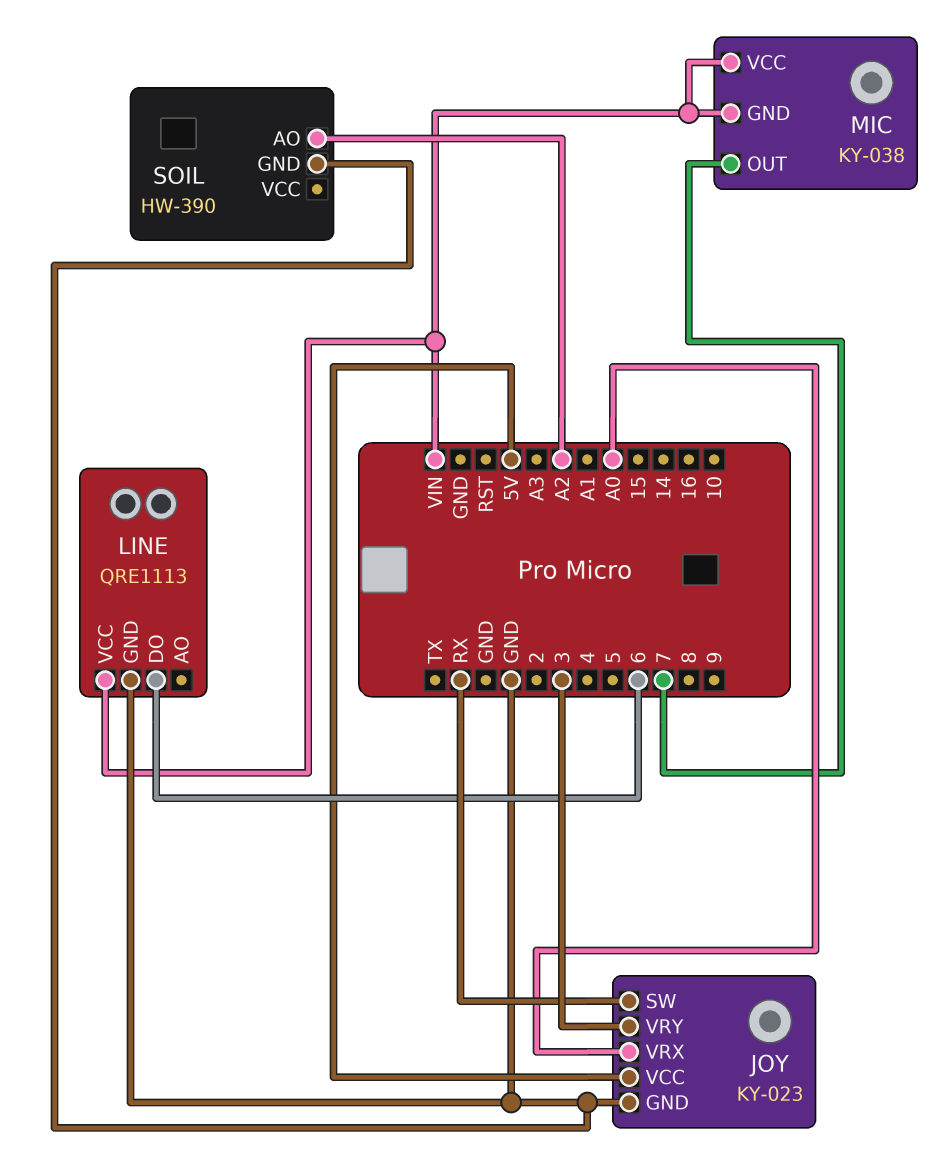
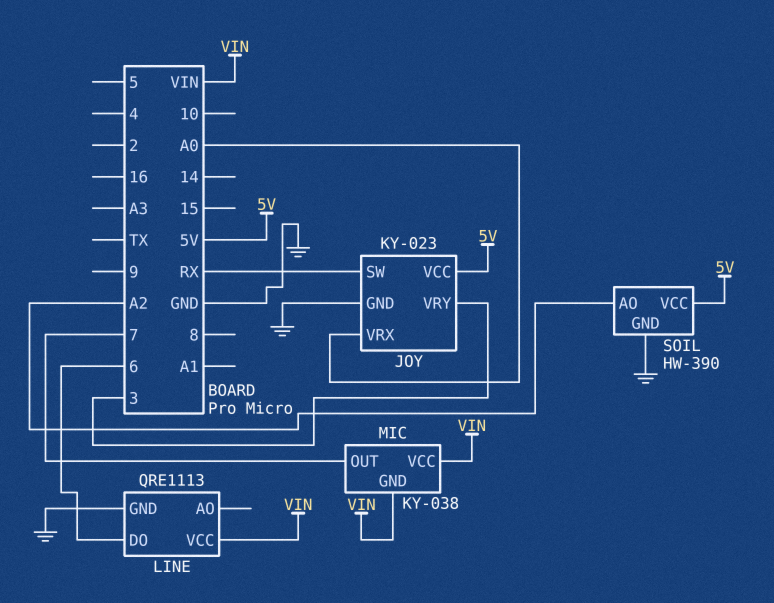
SOIL pin VCC: none -> 5V

